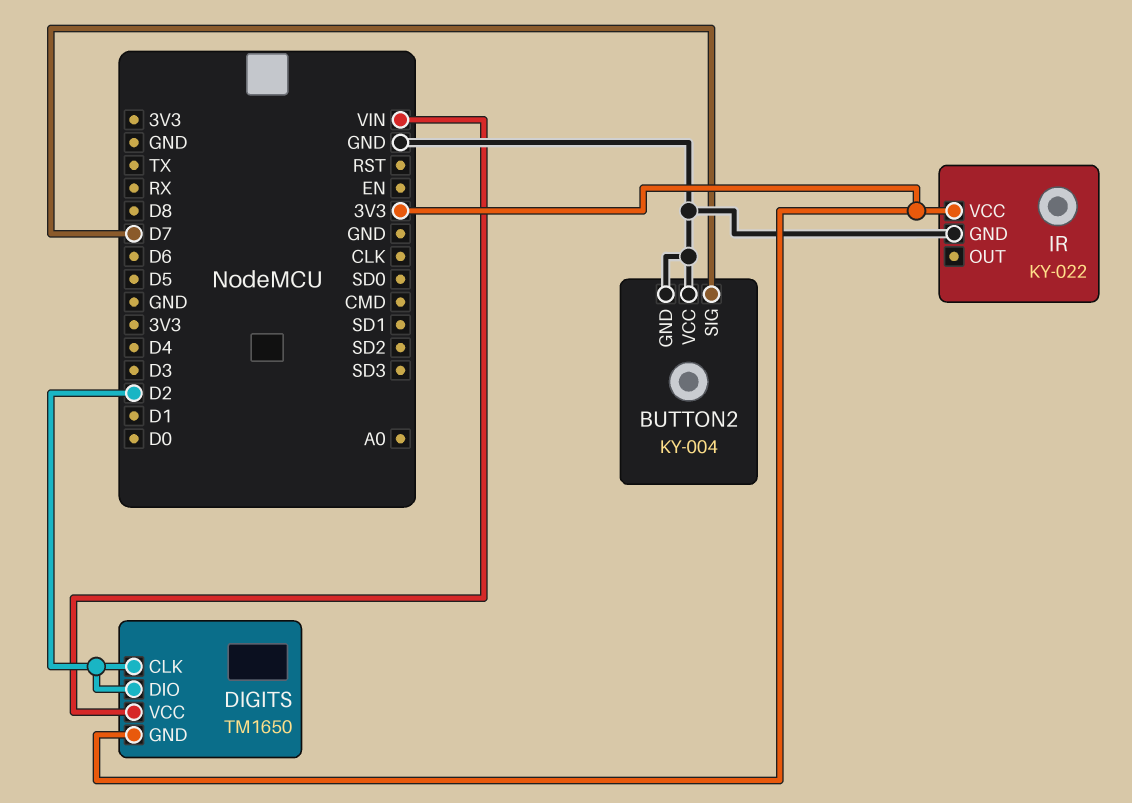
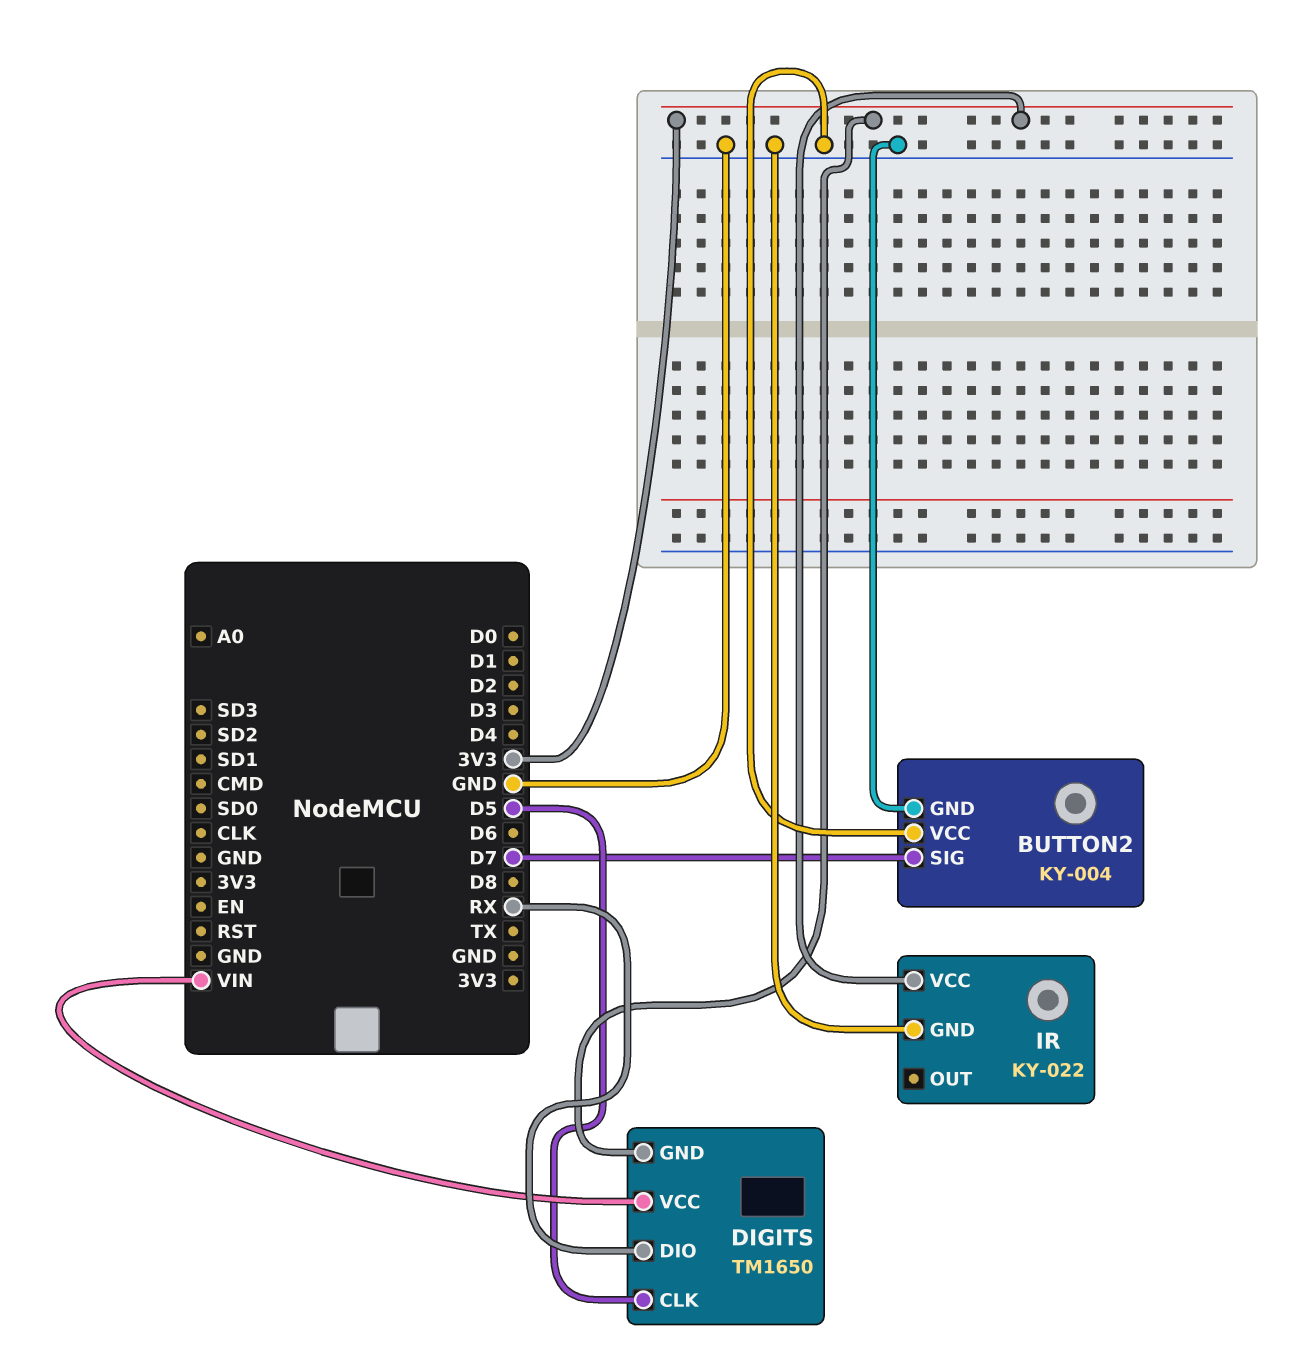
DIGITS pin CLK: D2 -> D5
DIGITS pin DIO: D2 -> RX

